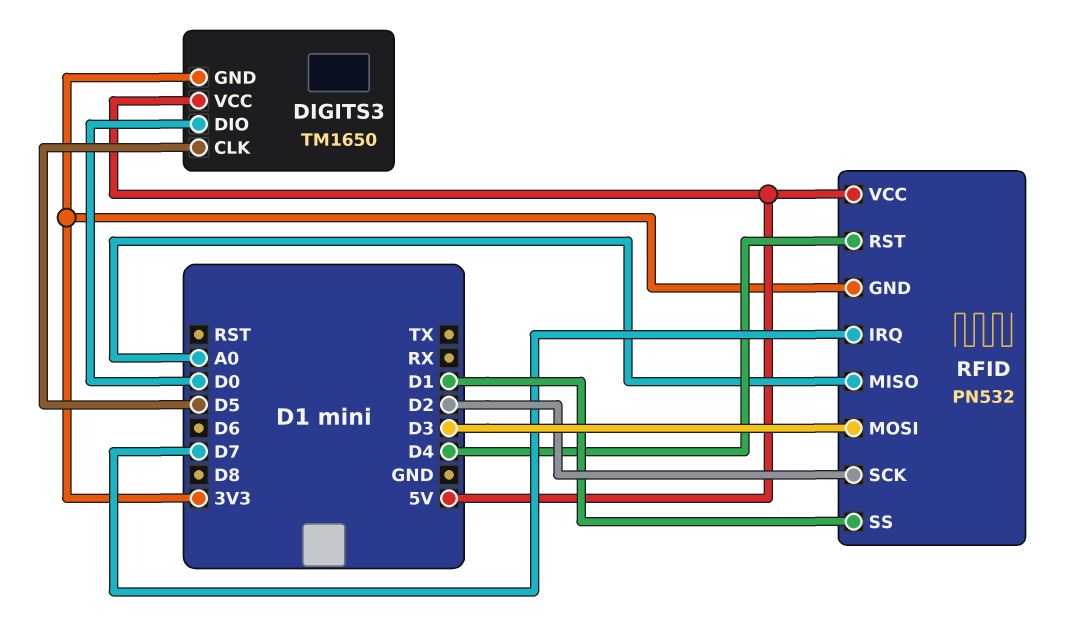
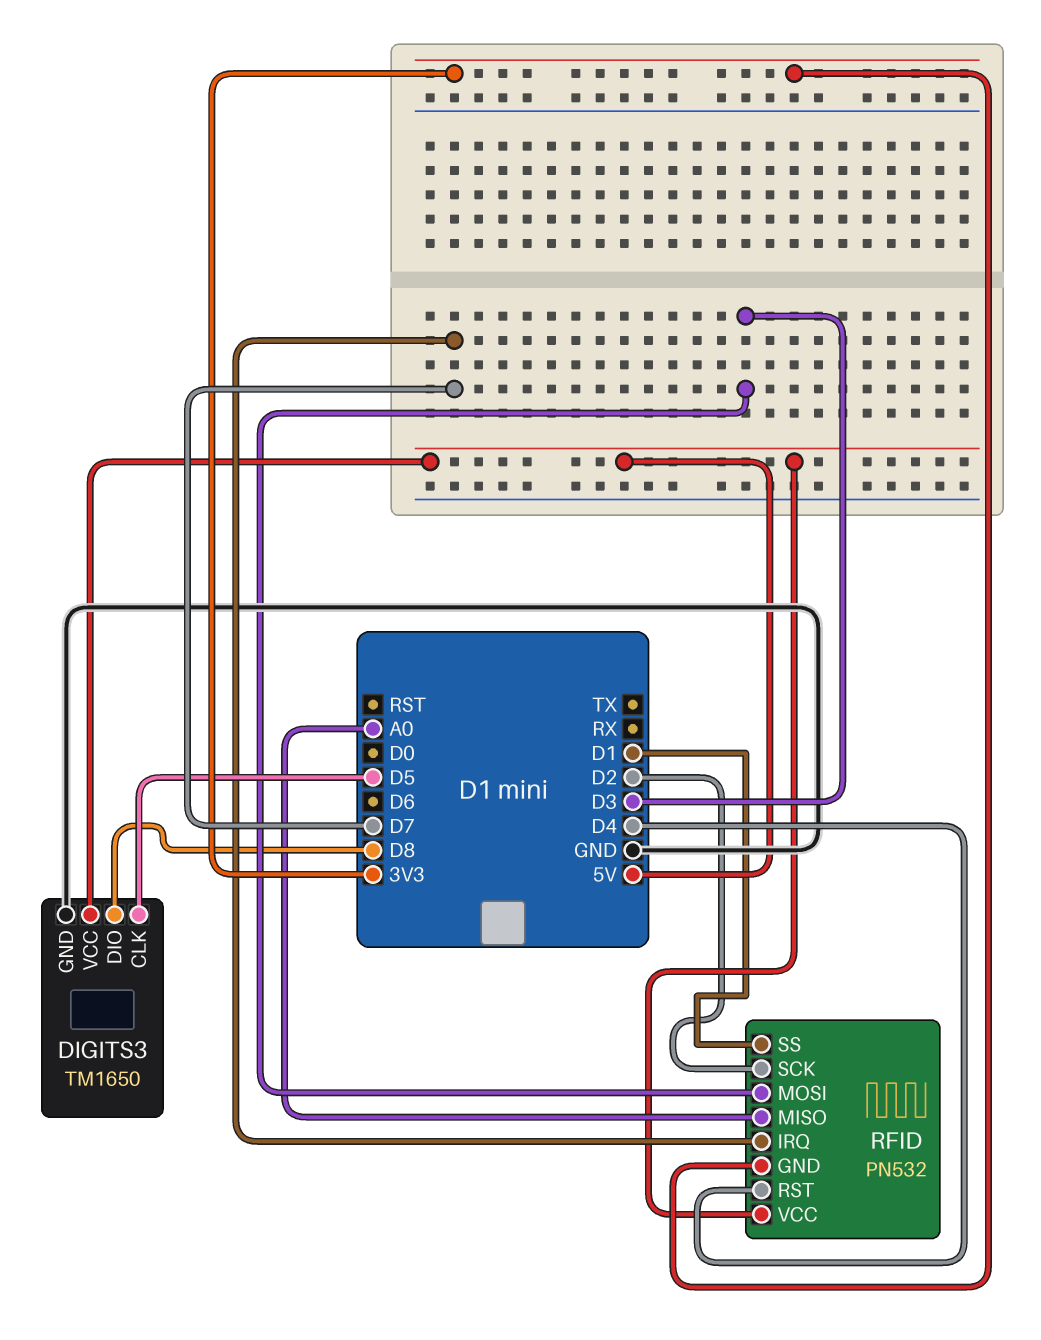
DIGITS3 pin DIO: D0 -> D8
DIGITS3 pin GND: 3V3 -> GND

